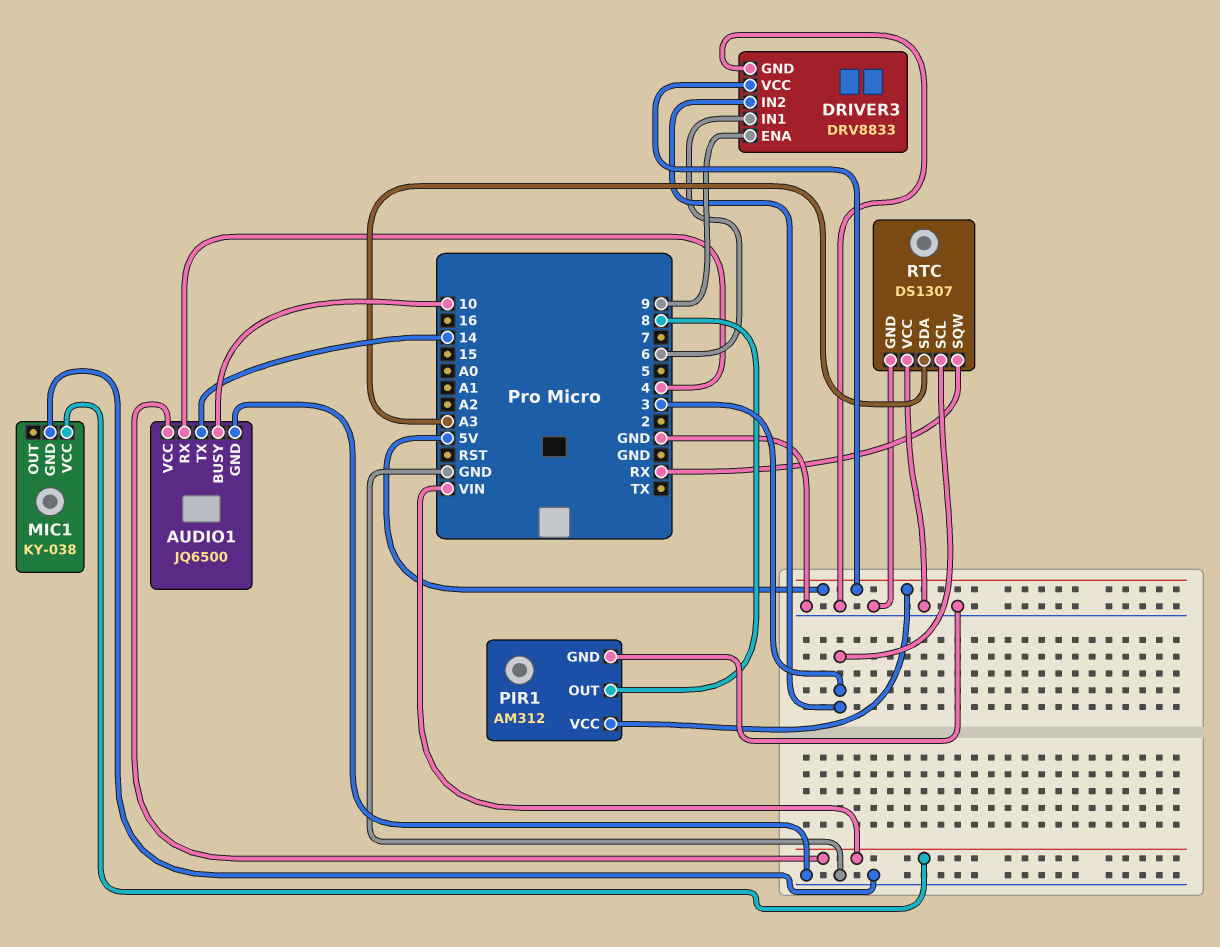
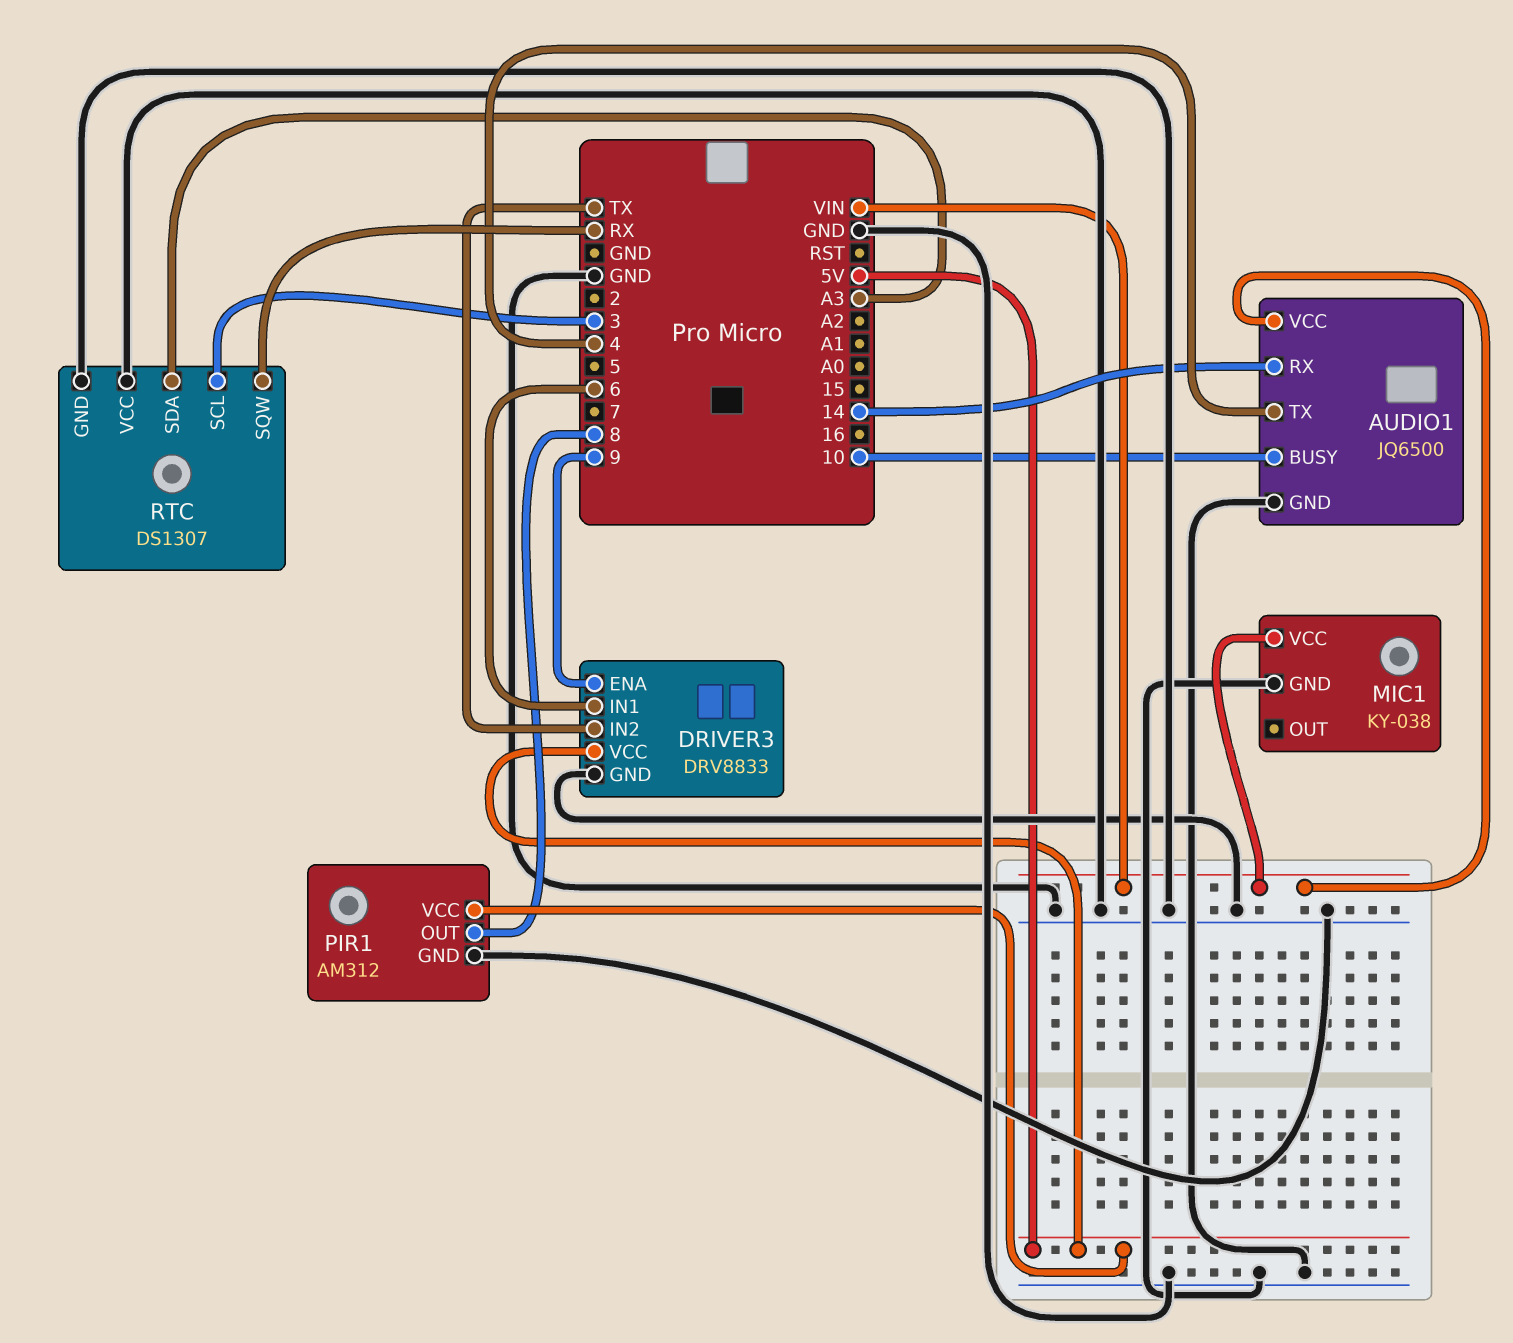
AUDIO1 pin RX: 4 -> 14
AUDIO1 pin TX: 14 -> 4
DRIVER3 pin IN2: 3 -> TX

